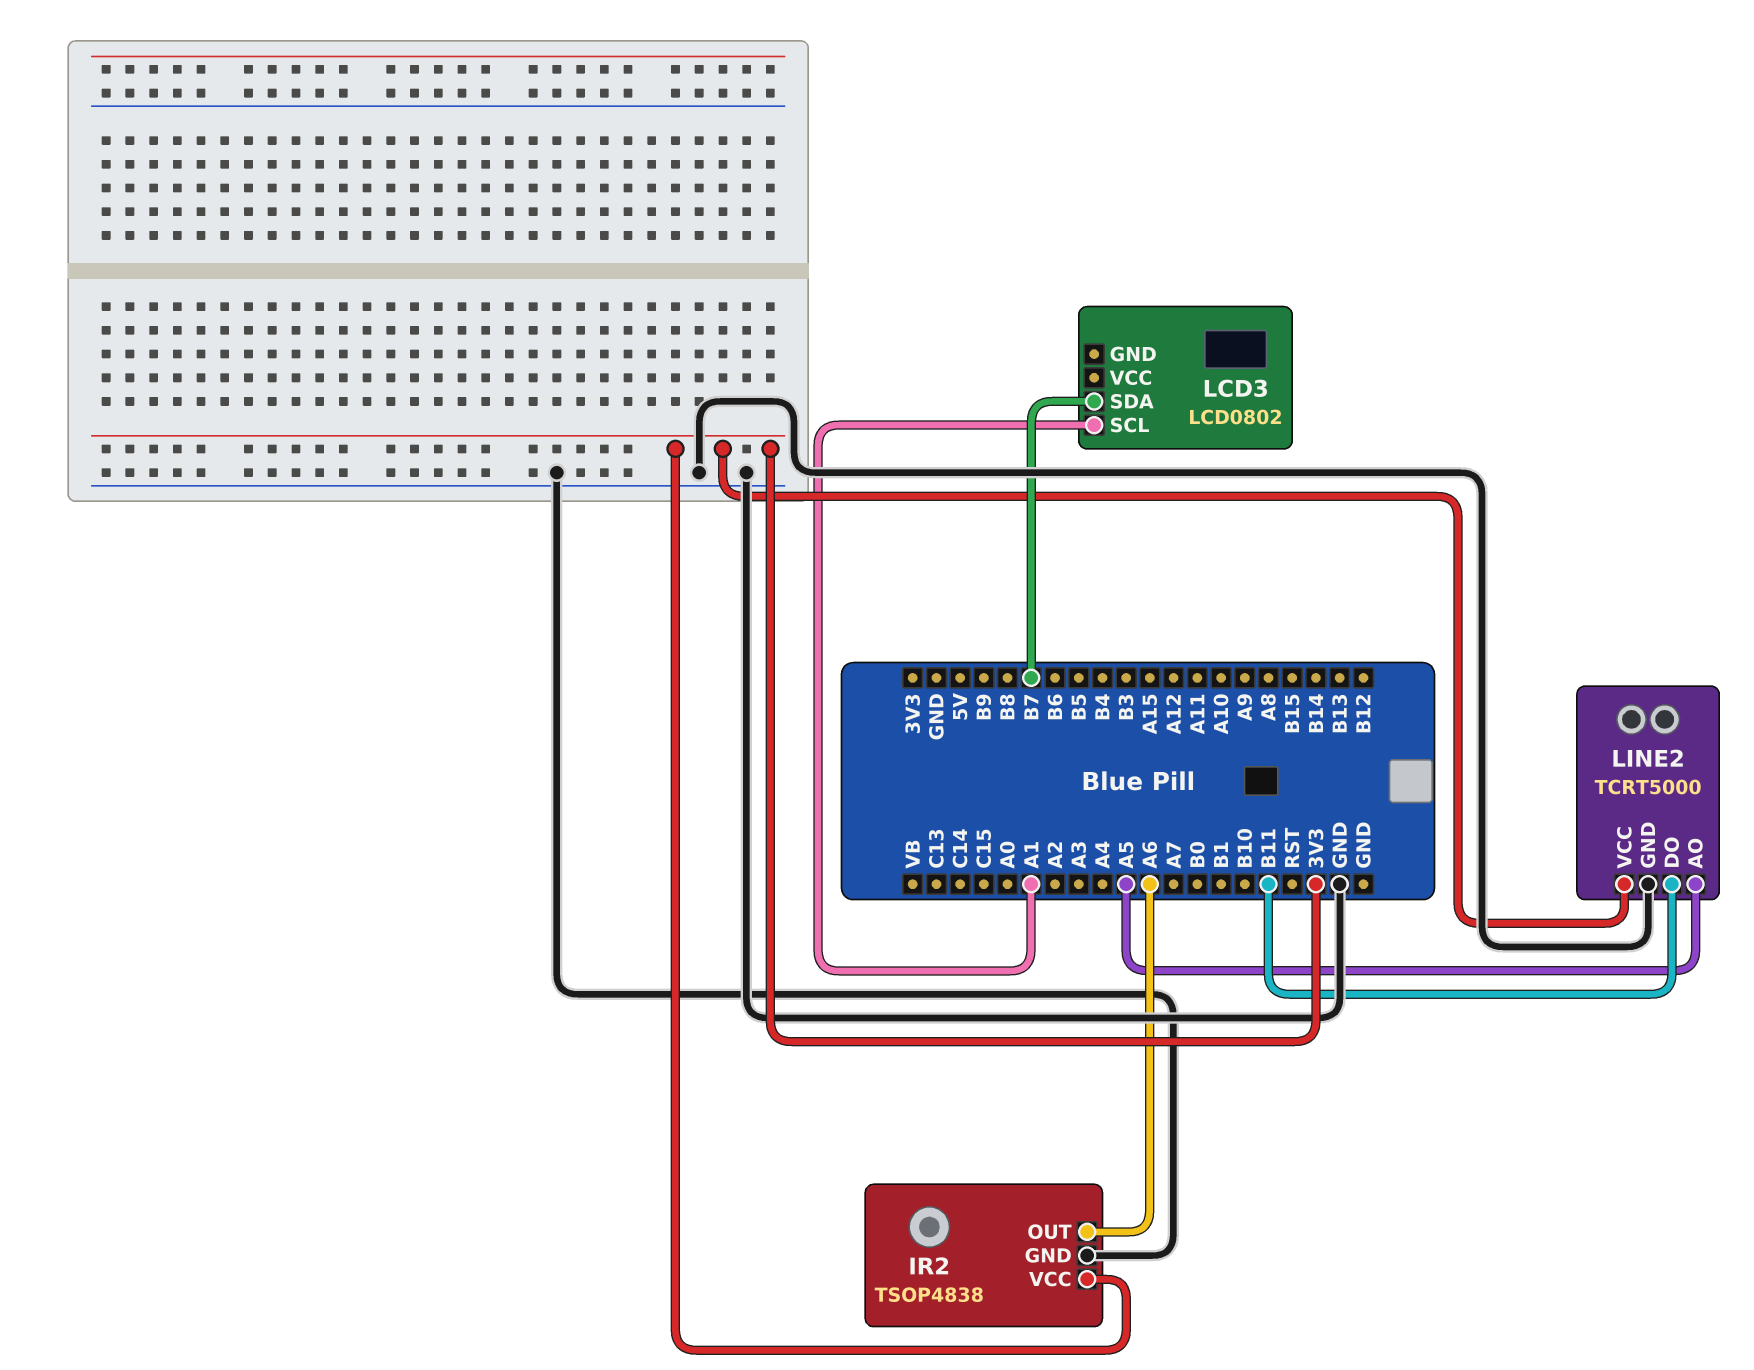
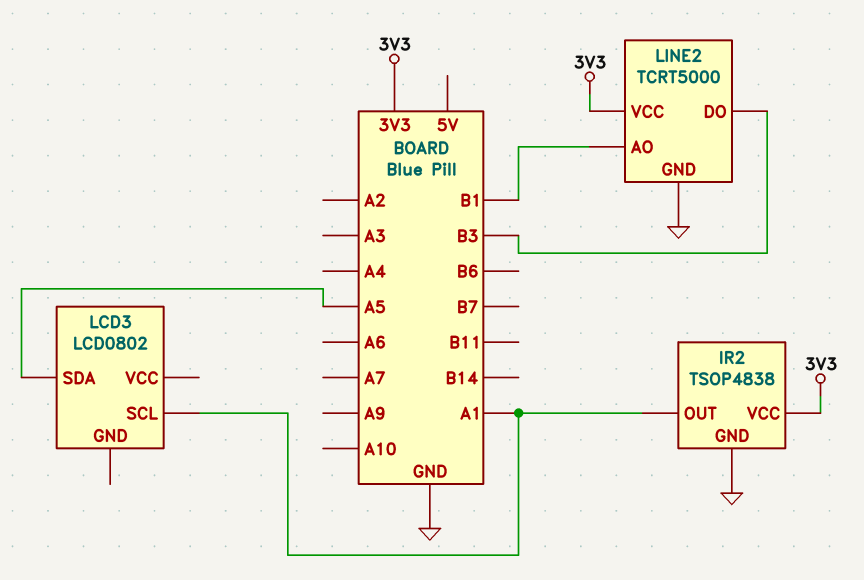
IR2 pin OUT: A6 -> A1
LCD3 pin SDA: B7 -> A5
LINE2 pin AO: A5 -> B1
LINE2 pin DO: B11 -> B3

